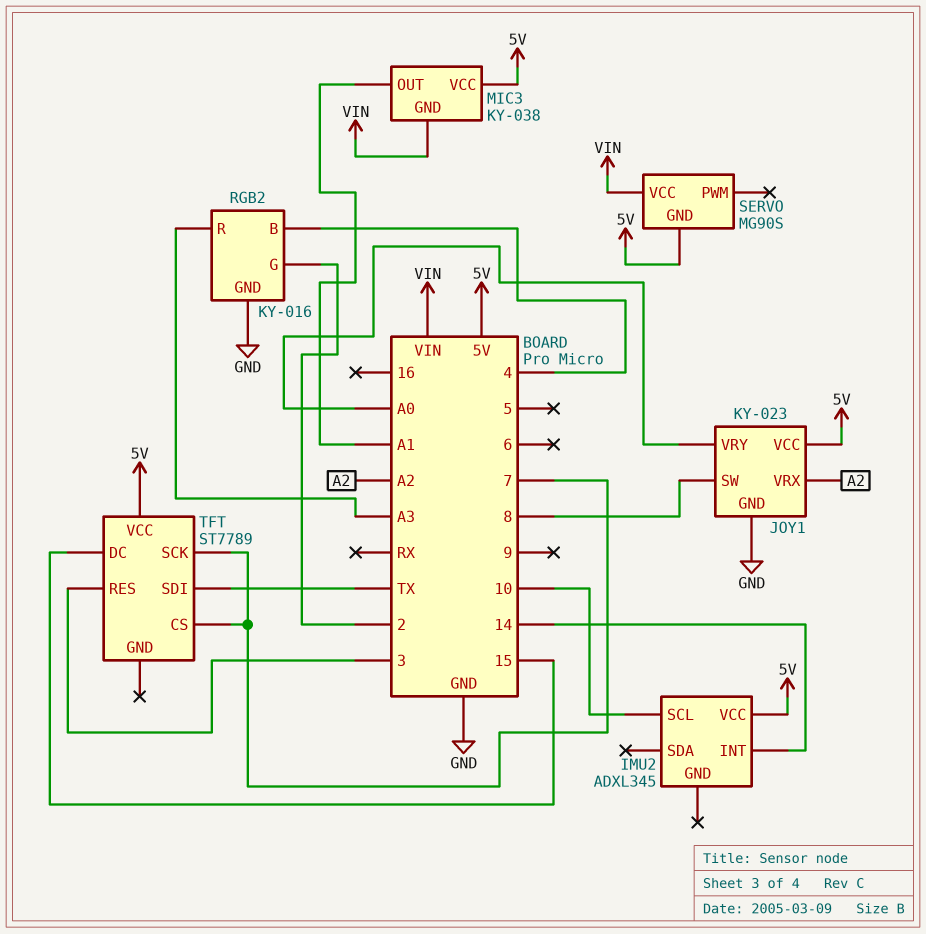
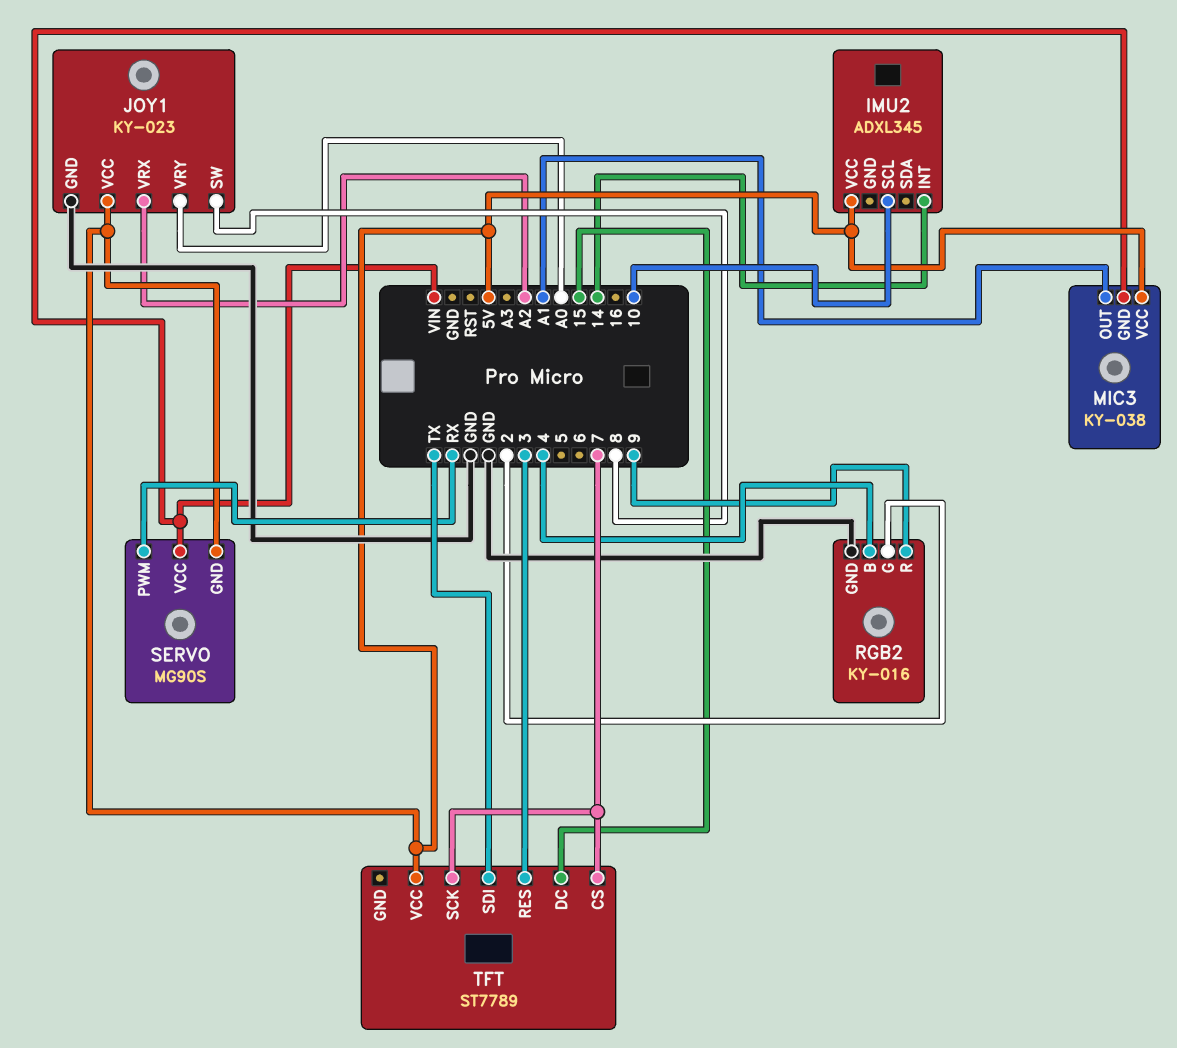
RGB2 pin R: A3 -> 9
SERVO pin PWM: none -> RX

